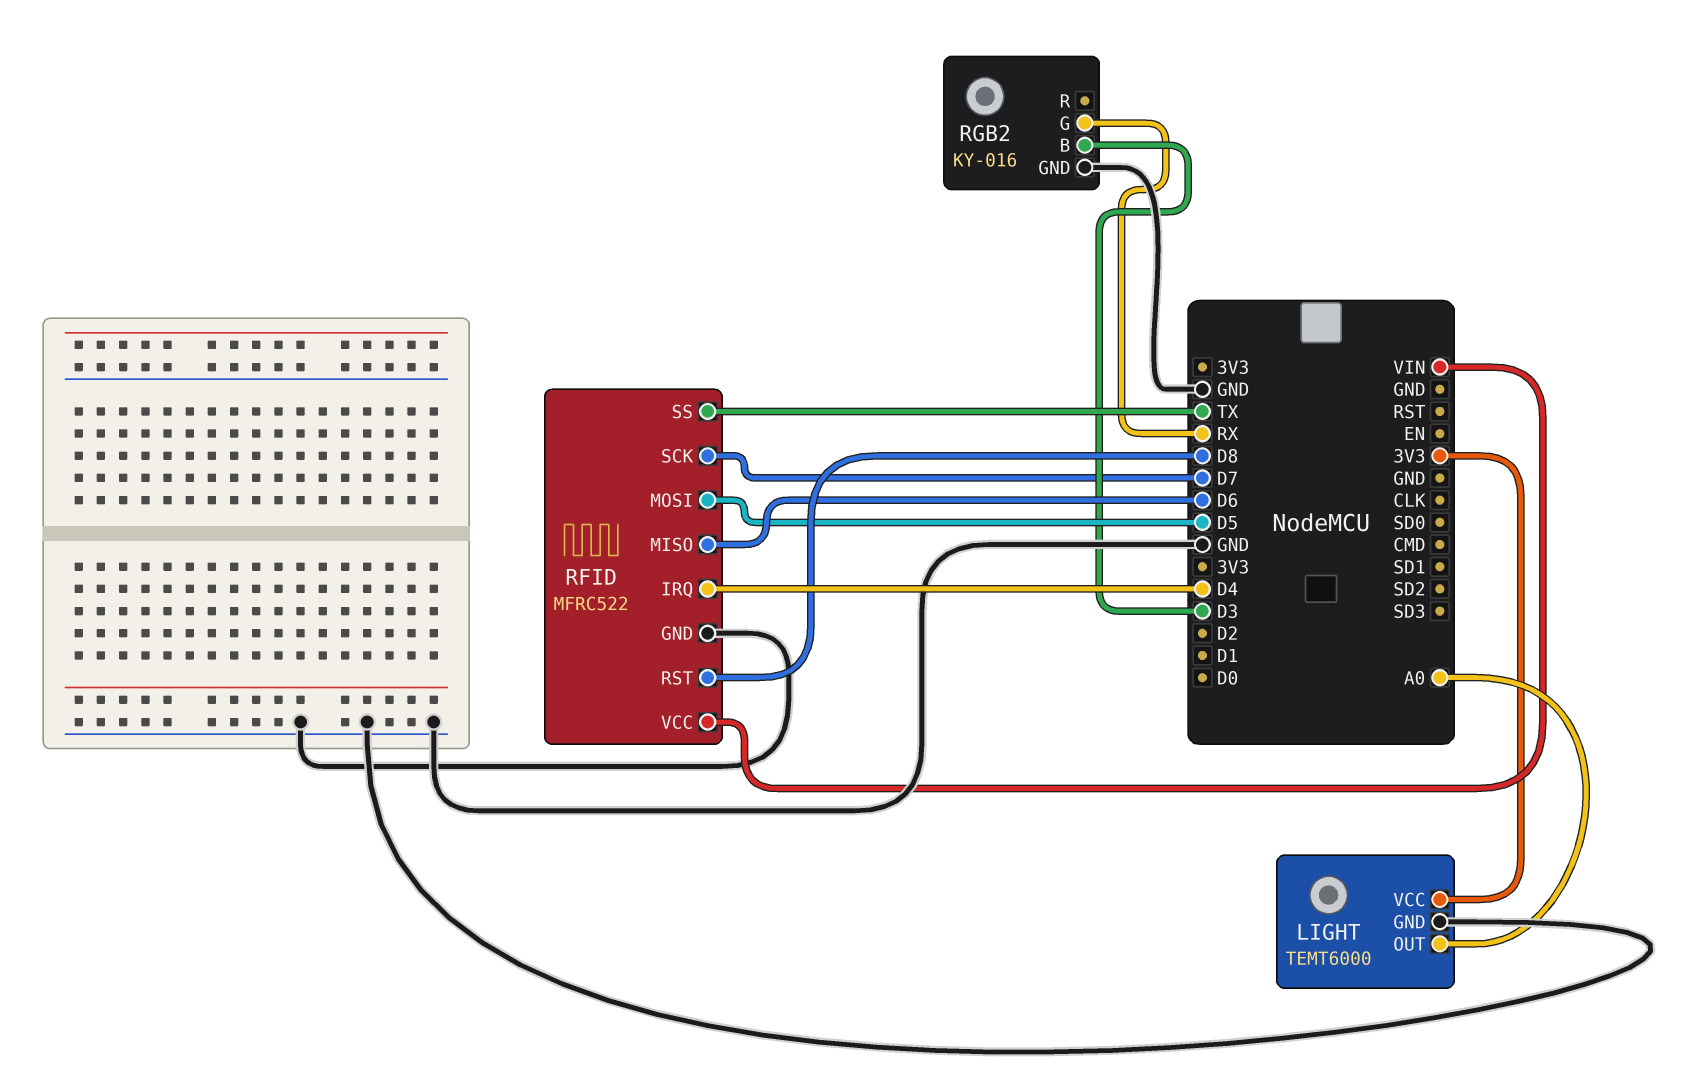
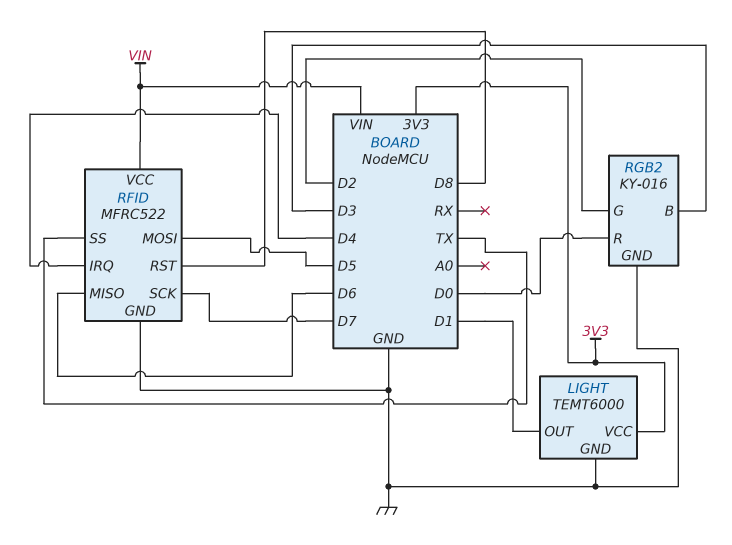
LIGHT pin OUT: A0 -> D1
RGB2 pin G: RX -> D2
RGB2 pin R: none -> D0

